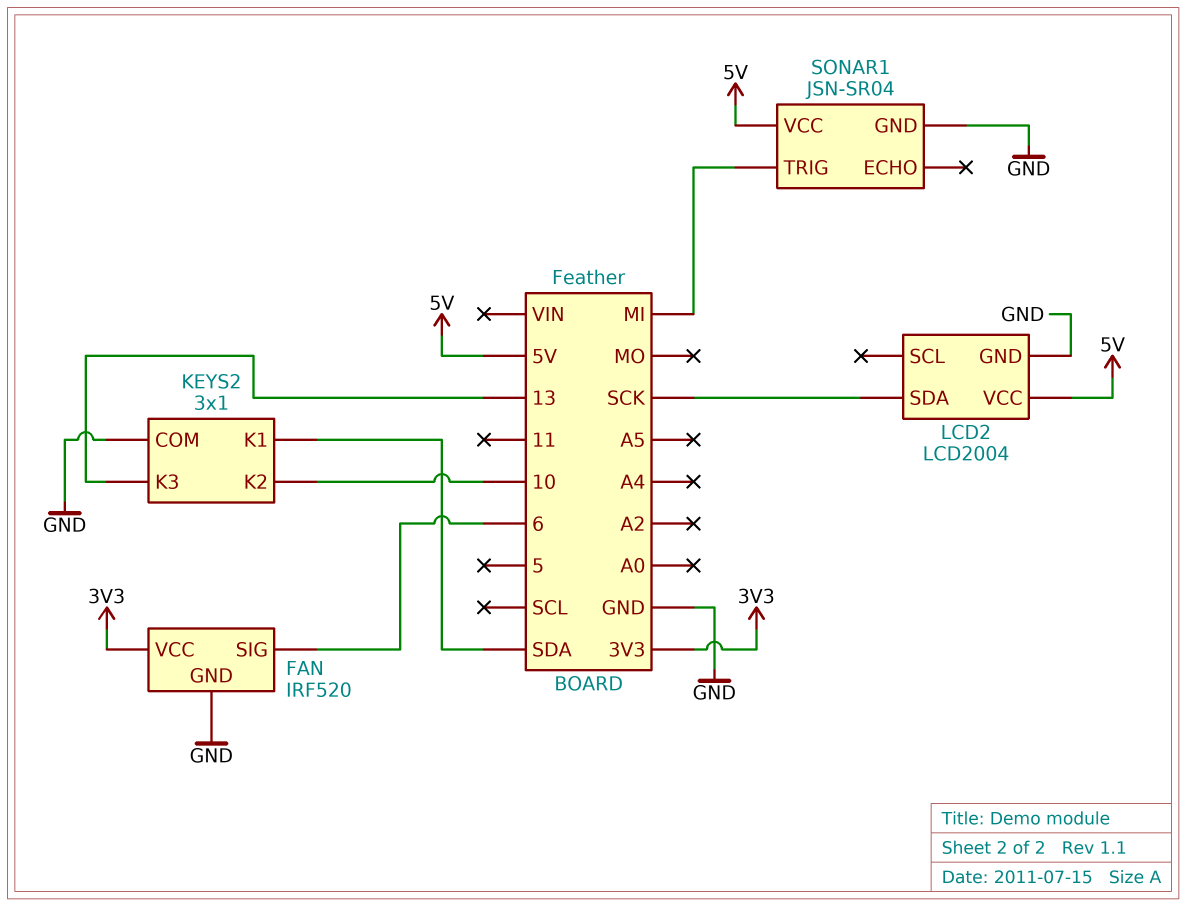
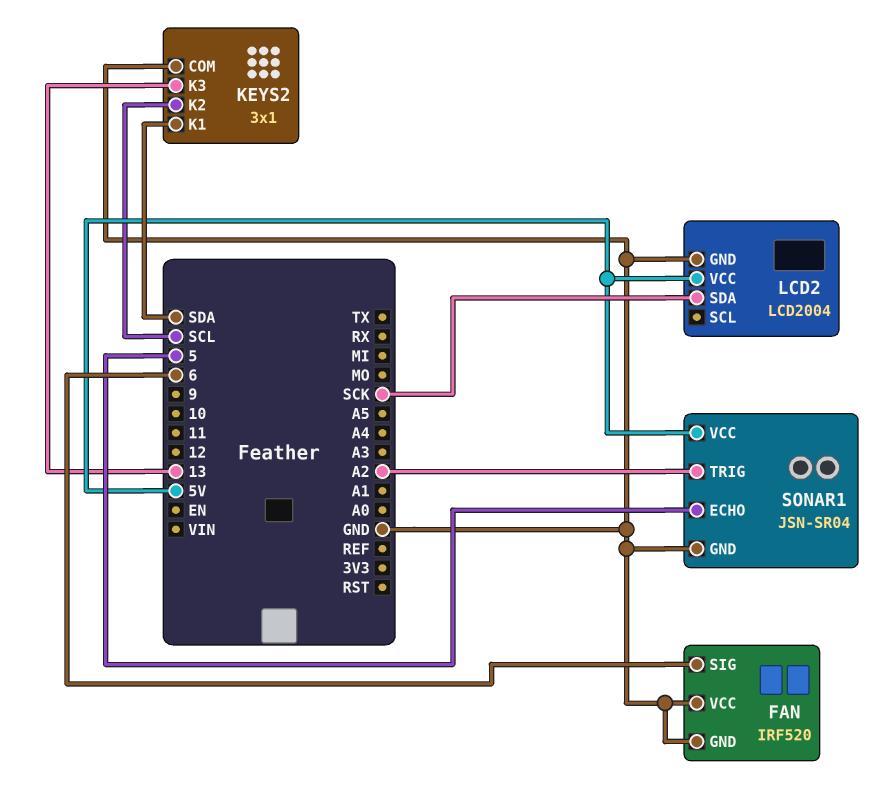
FAN pin VCC: 3V3 -> GND
KEYS2 pin K2: 10 -> SCL
SONAR1 pin ECHO: none -> 5
SONAR1 pin TRIG: MI -> A2

